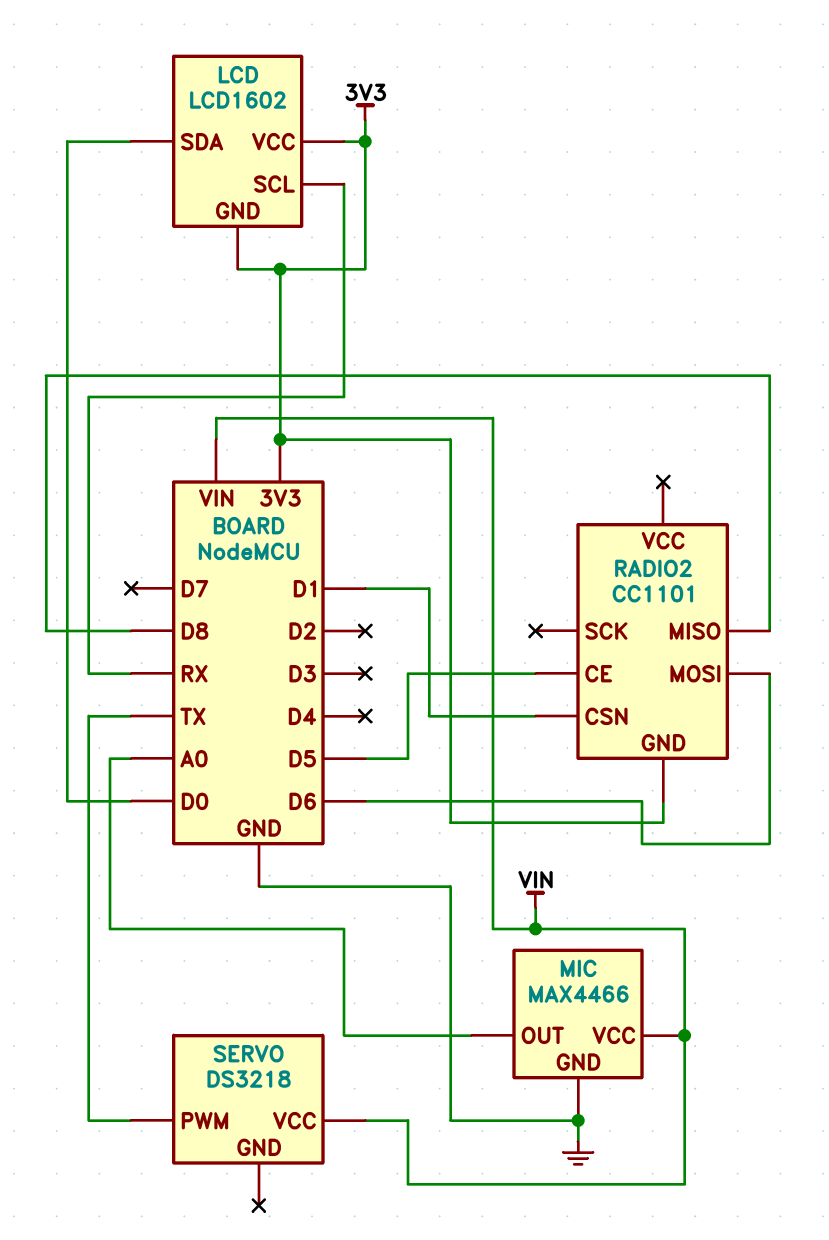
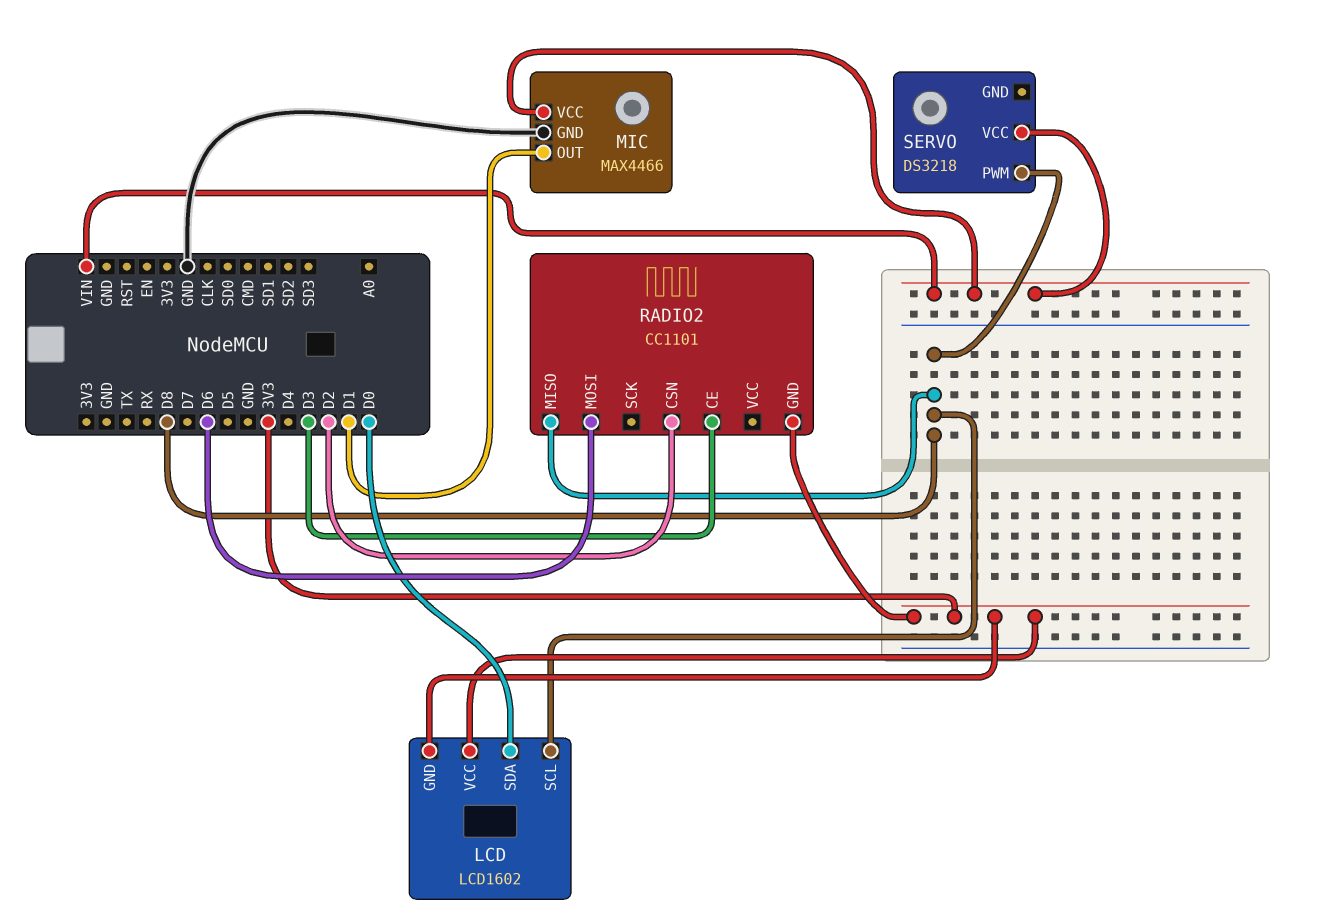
LCD pin SCL: RX -> D8
MIC pin OUT: A0 -> D1
RADIO2 pin CE: D5 -> D3
RADIO2 pin CSN: D1 -> D2
SERVO pin PWM: TX -> D8

